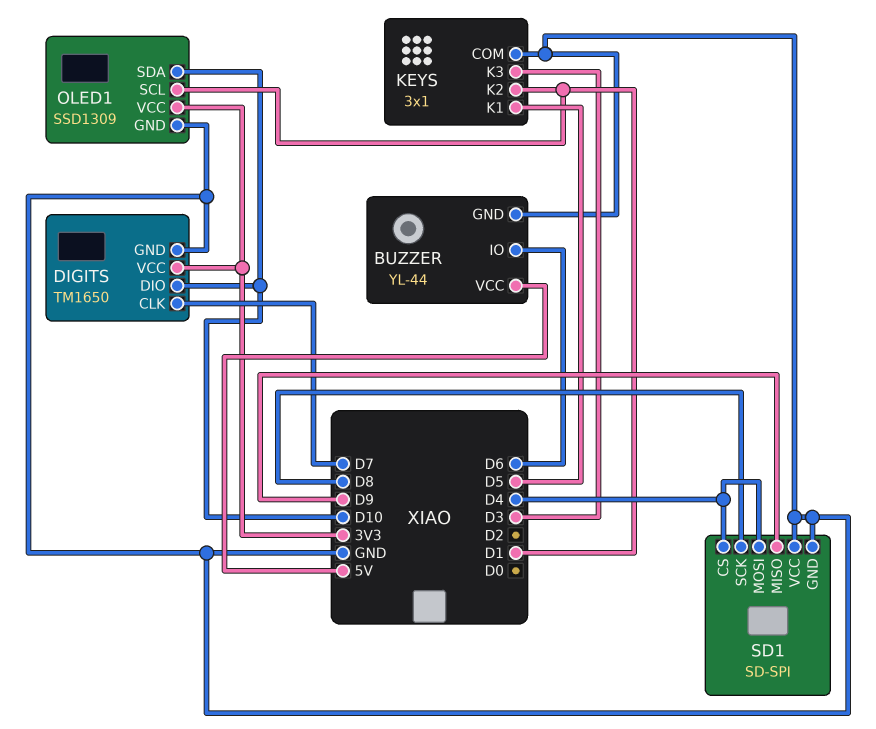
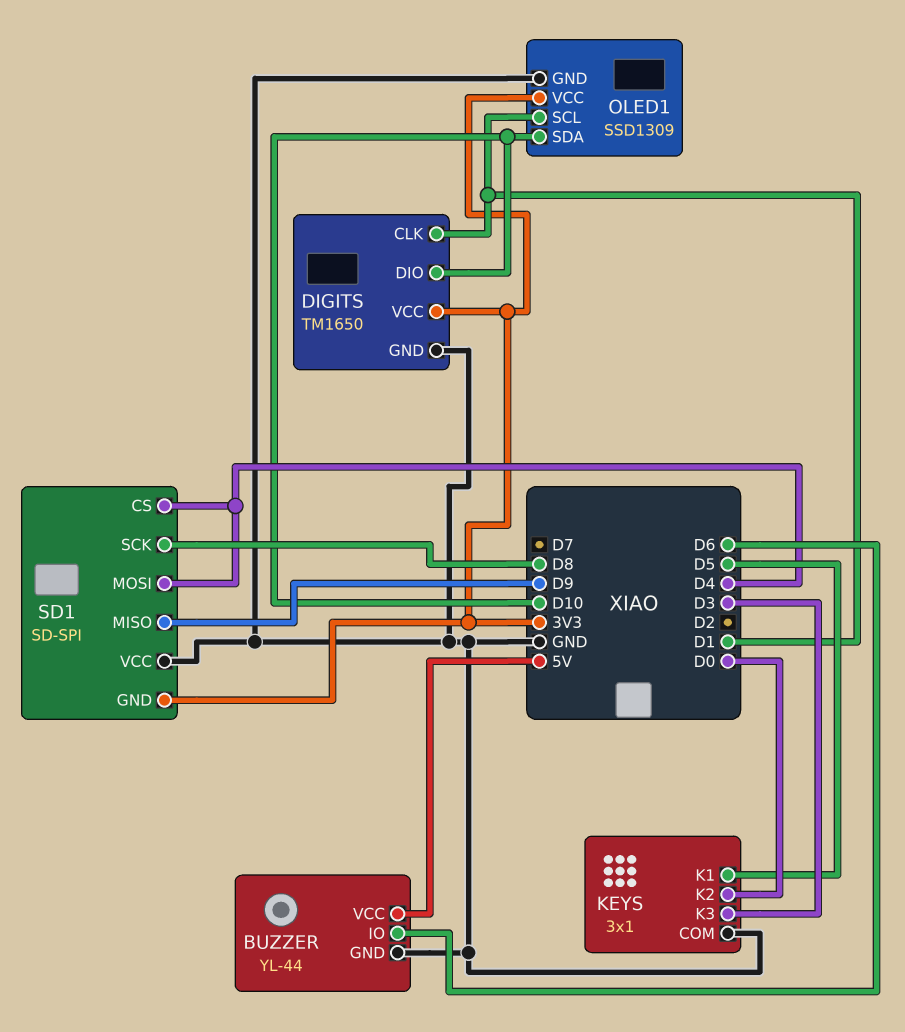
DIGITS pin CLK: D7 -> D1
KEYS pin K2: D1 -> D0
SD1 pin GND: GND -> 3V3

